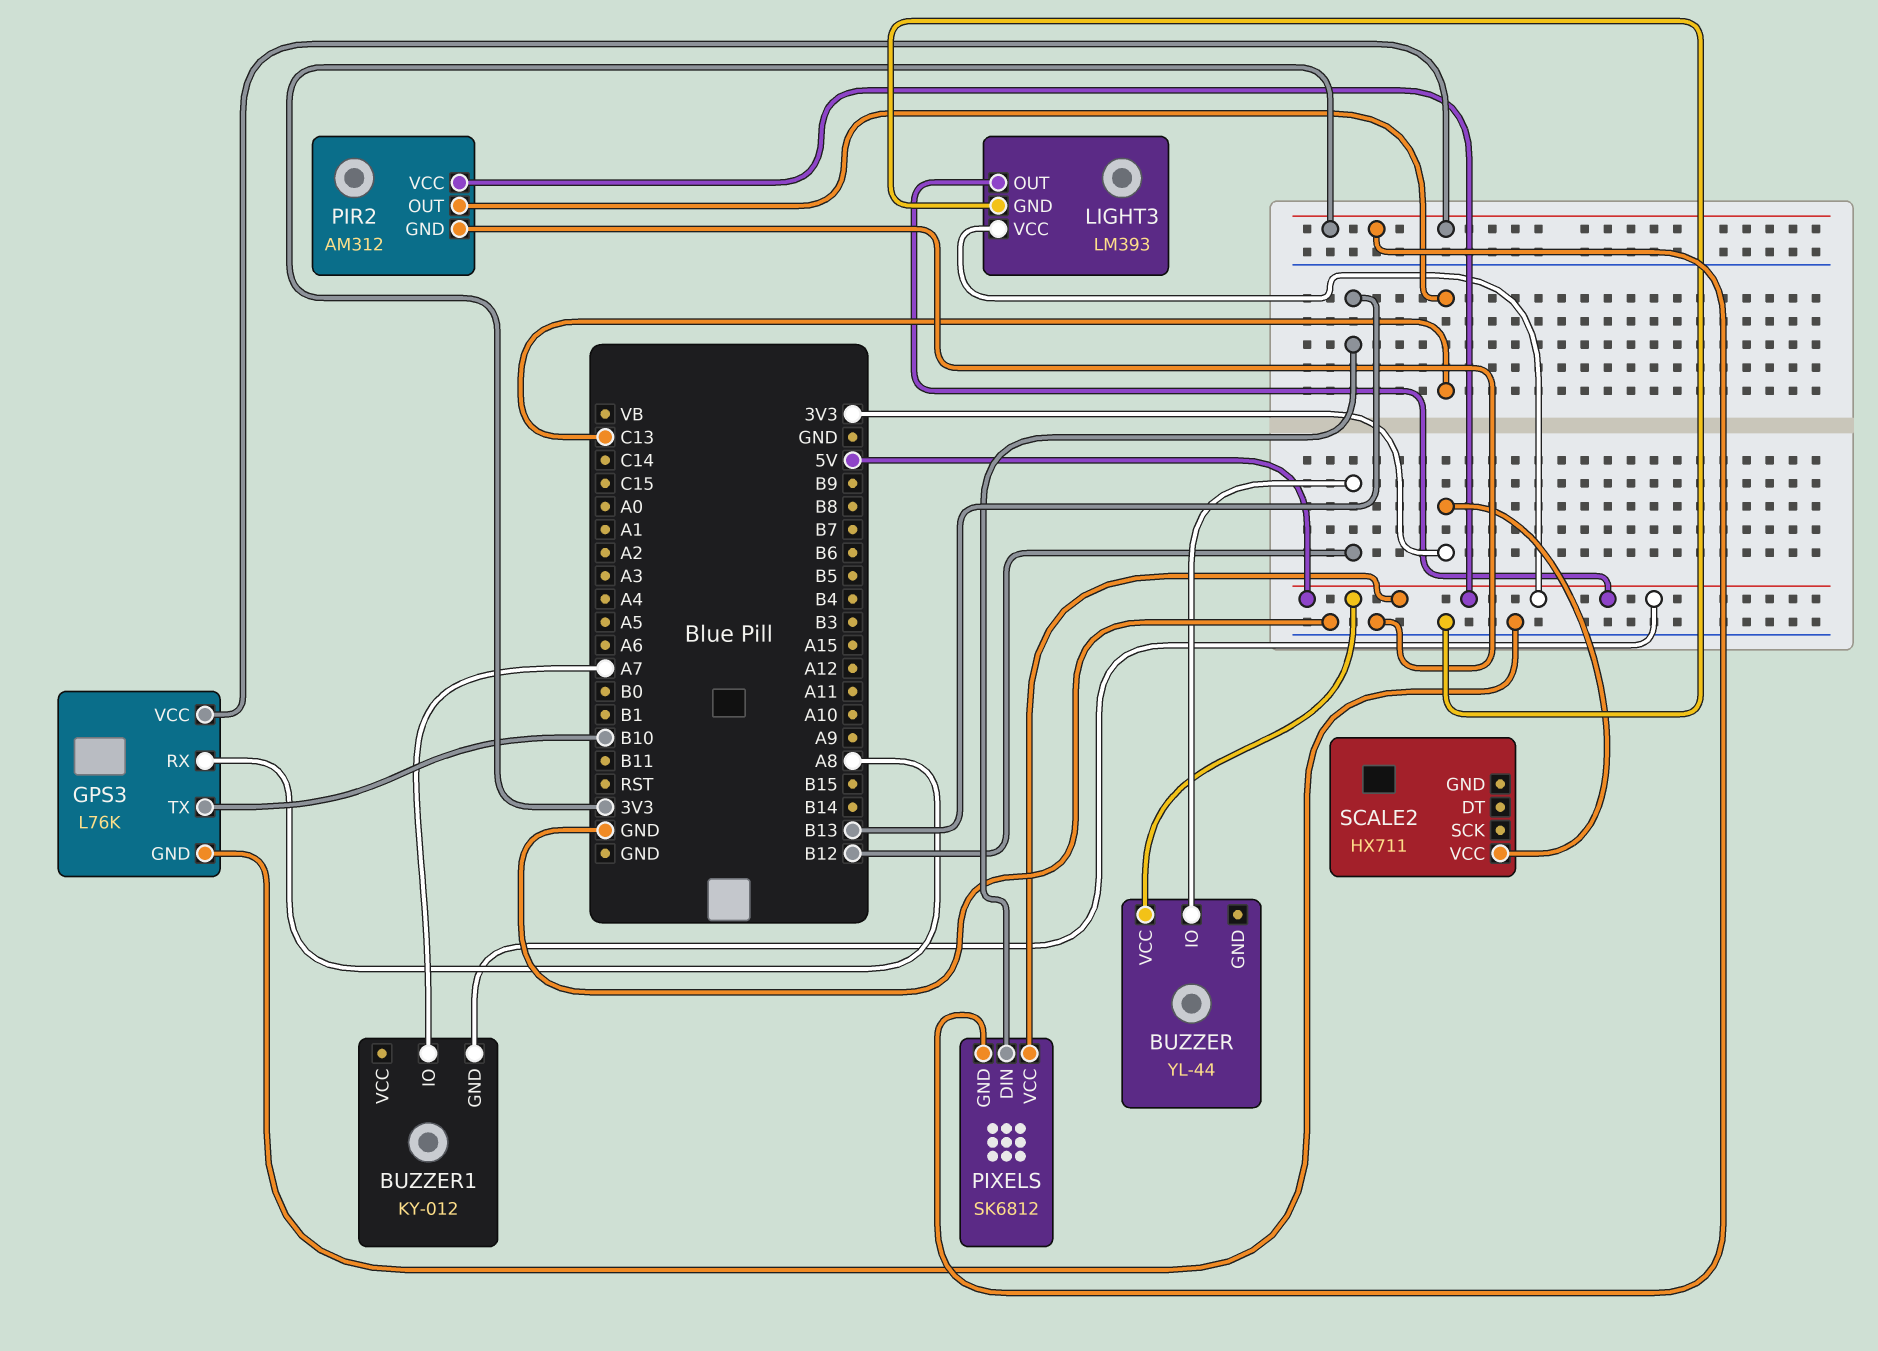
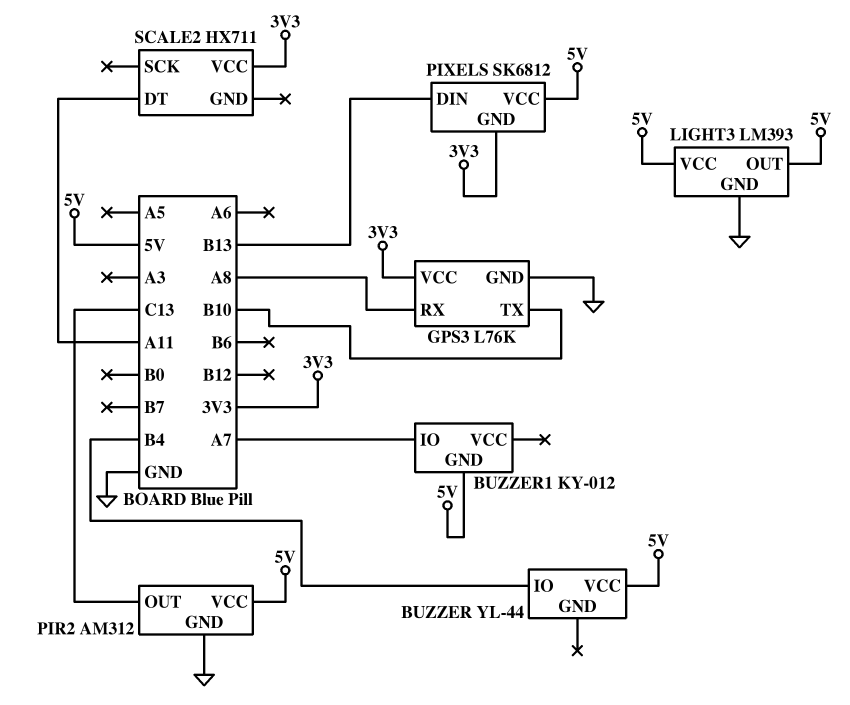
BUZZER pin IO: B12 -> B4
SCALE2 pin DT: none -> A11

